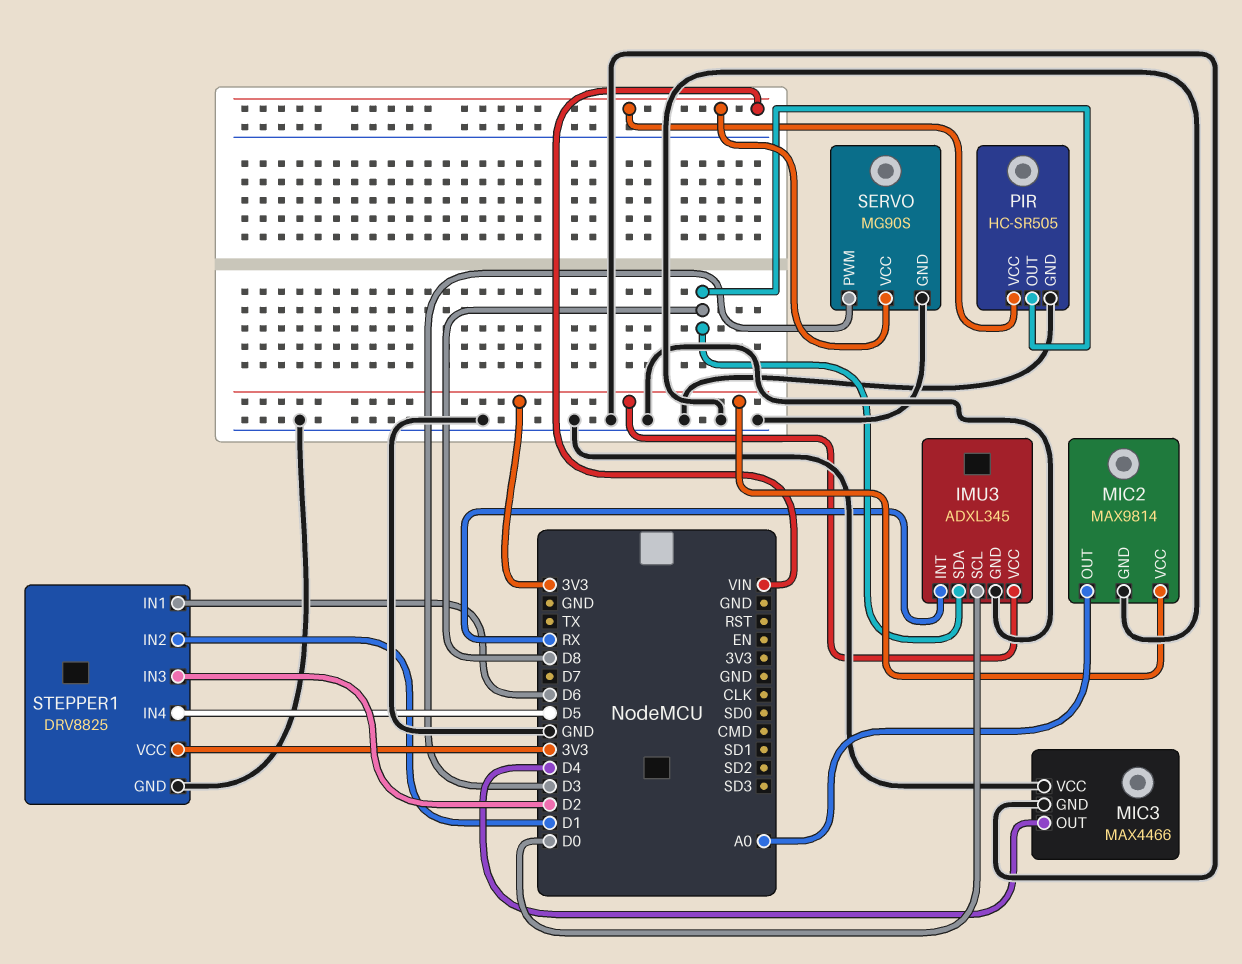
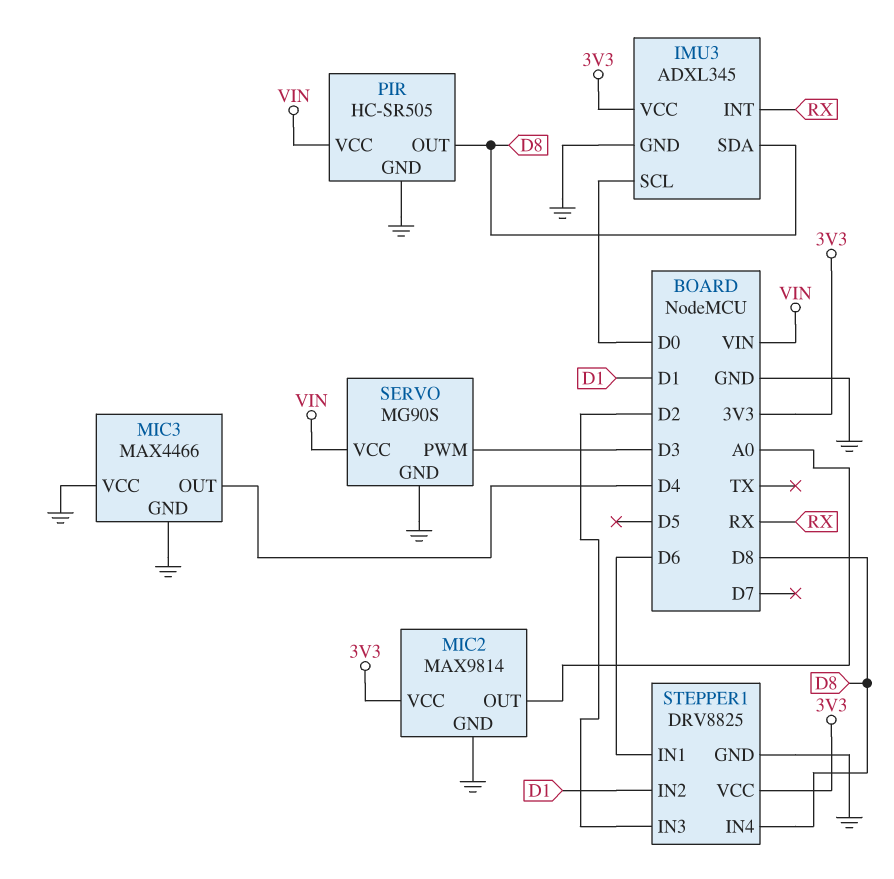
STEPPER1 pin IN4: D5 -> D8

